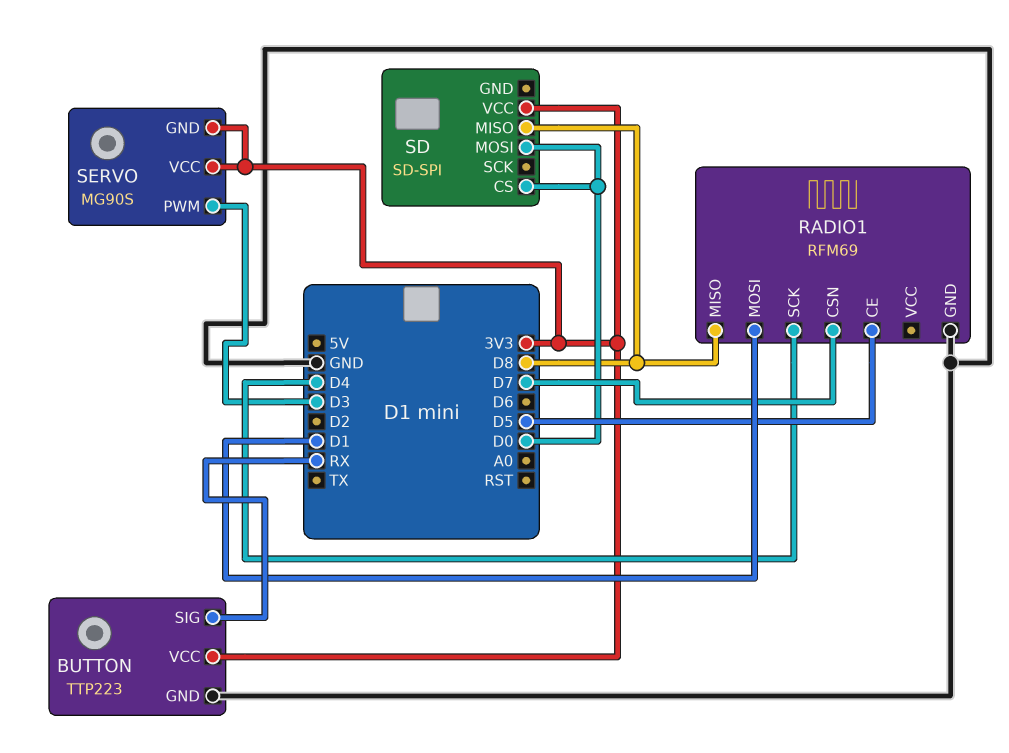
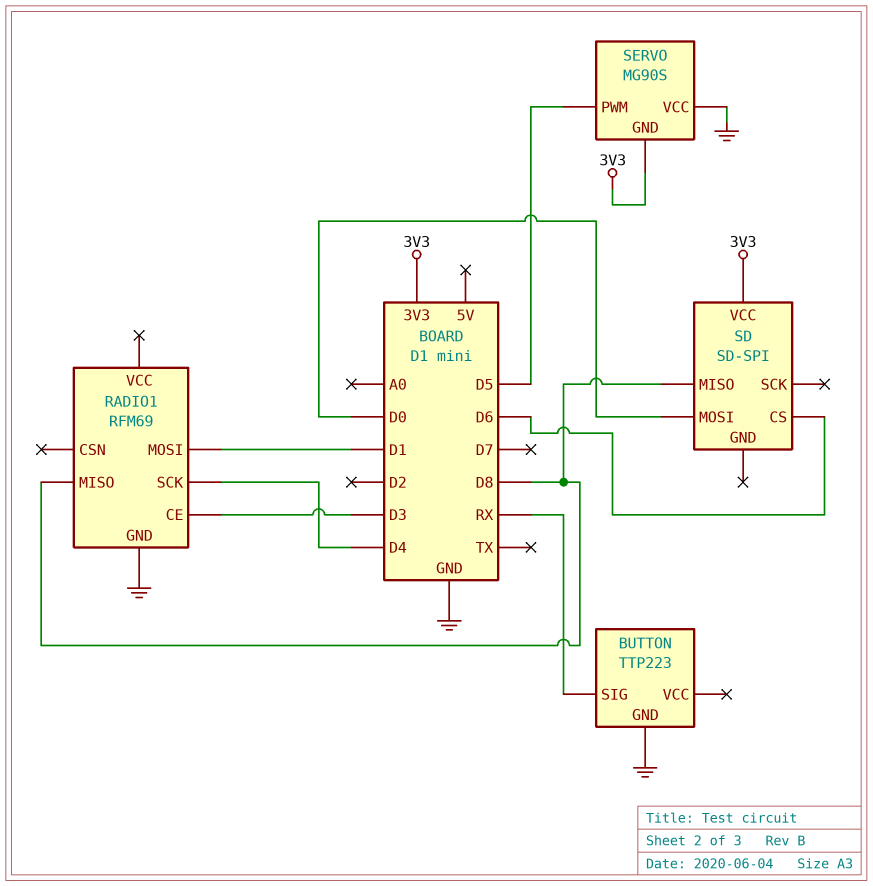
BUTTON pin VCC: 3V3 -> none
RADIO1 pin CE: D5 -> D3
RADIO1 pin CSN: D7 -> none
SD pin CS: D0 -> D6
SERVO pin PWM: D3 -> D5
SERVO pin VCC: 3V3 -> GND

